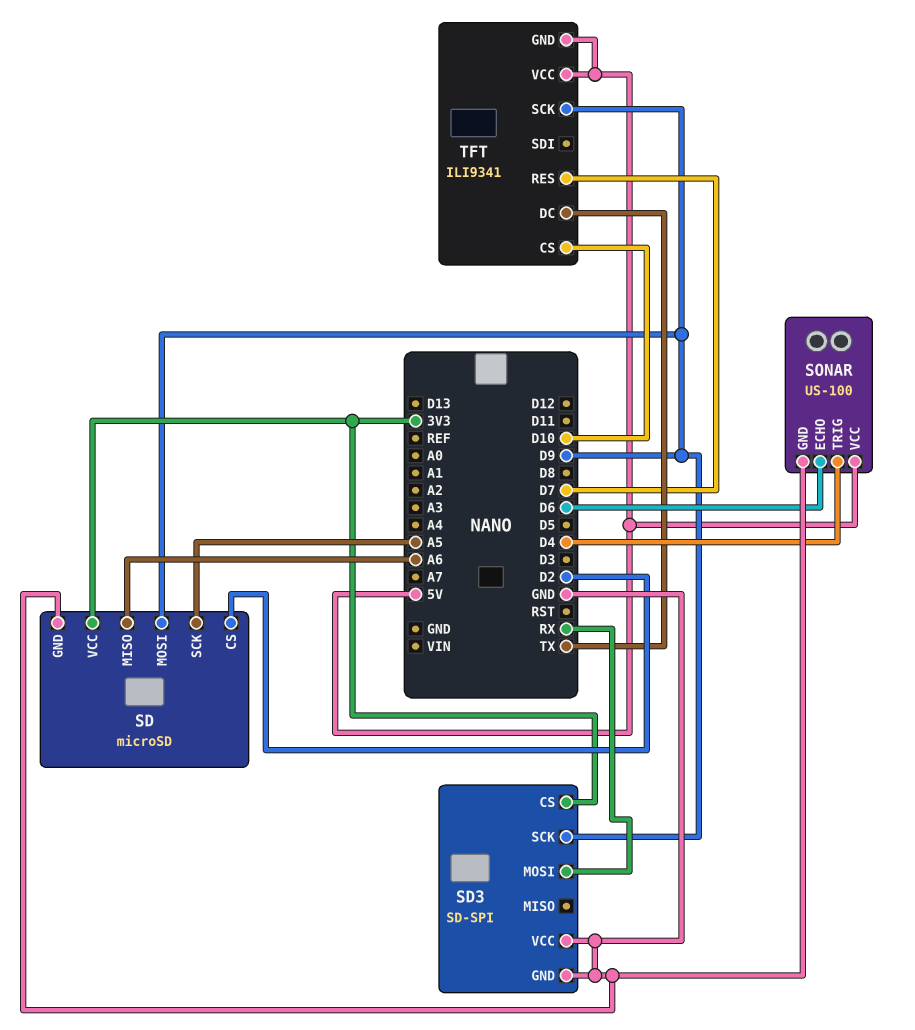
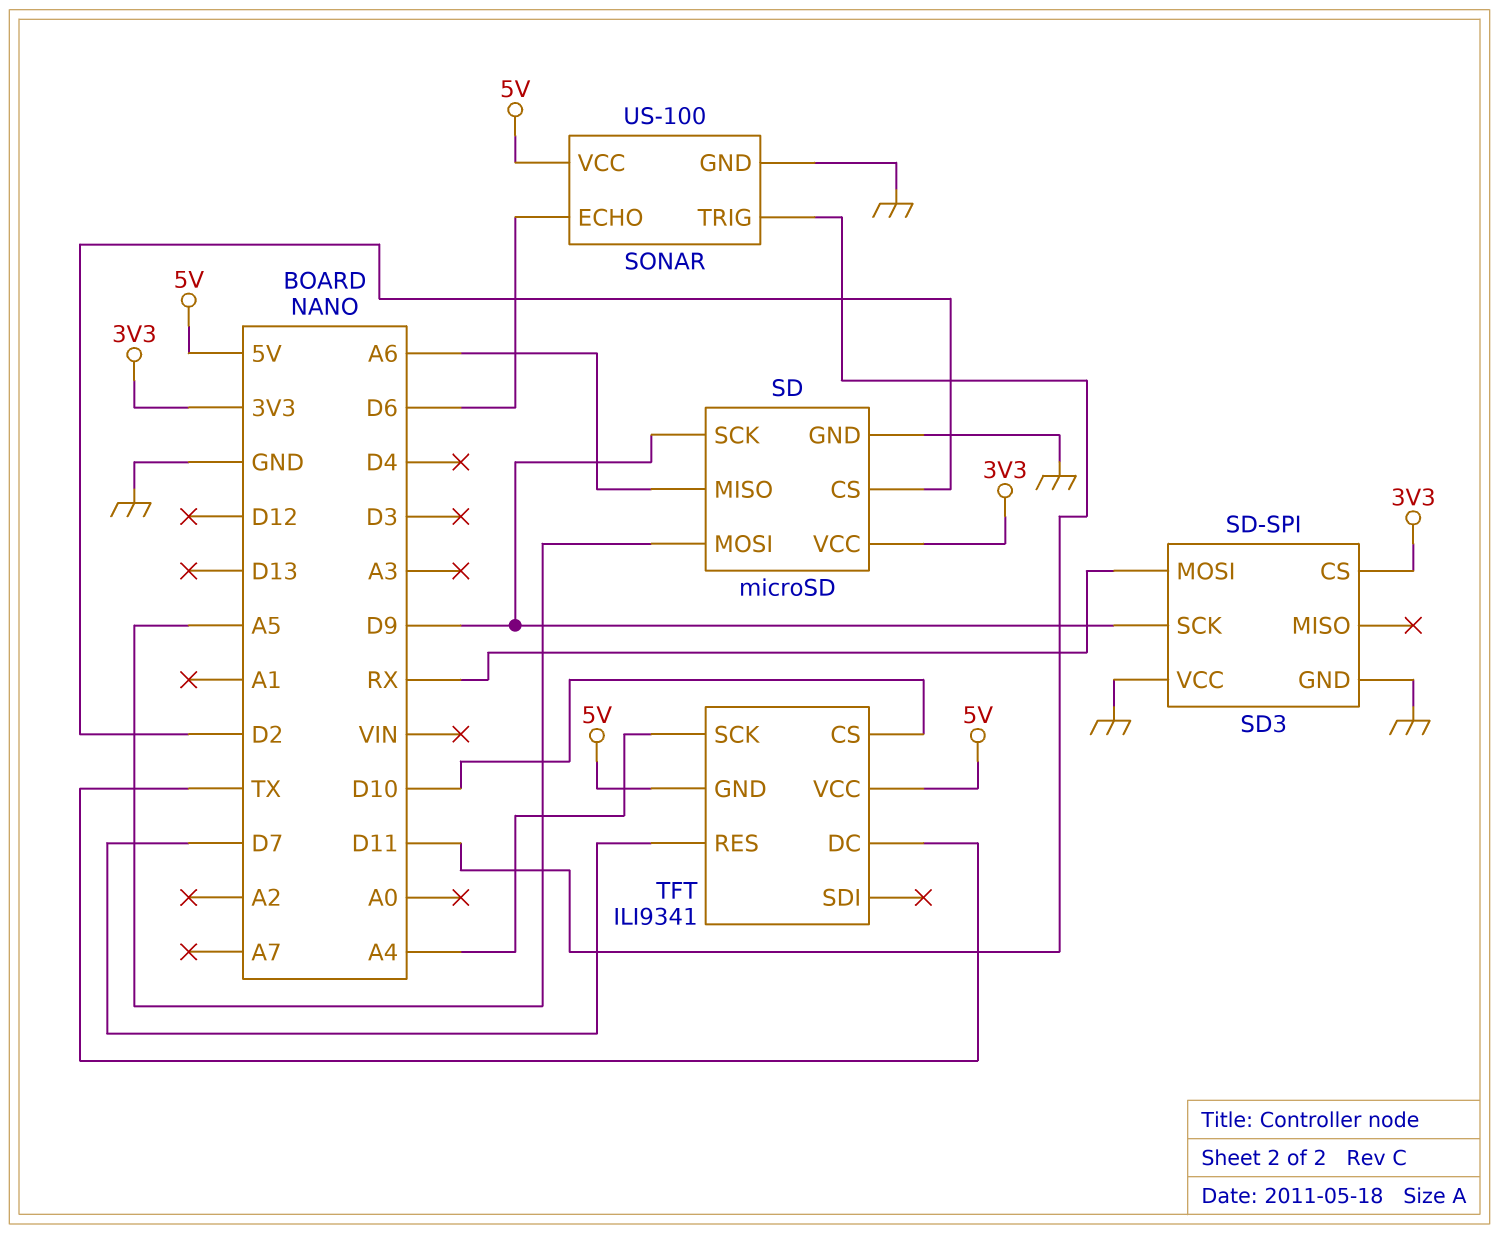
SD pin MOSI: D9 -> A5
SD pin SCK: A5 -> D9
SONAR pin TRIG: D4 -> D11
TFT pin SCK: D9 -> A4

